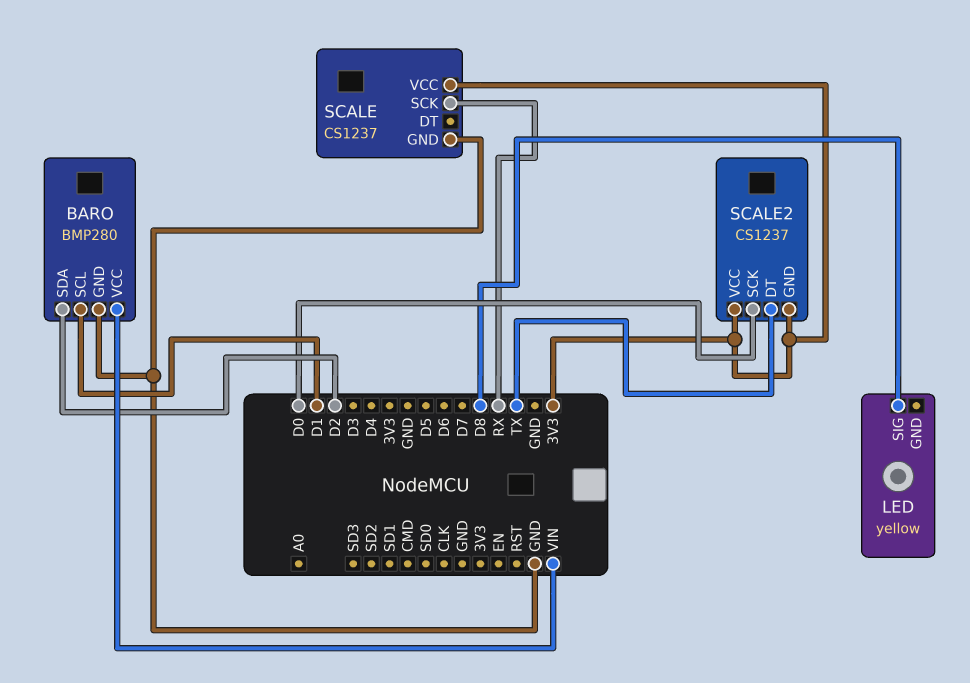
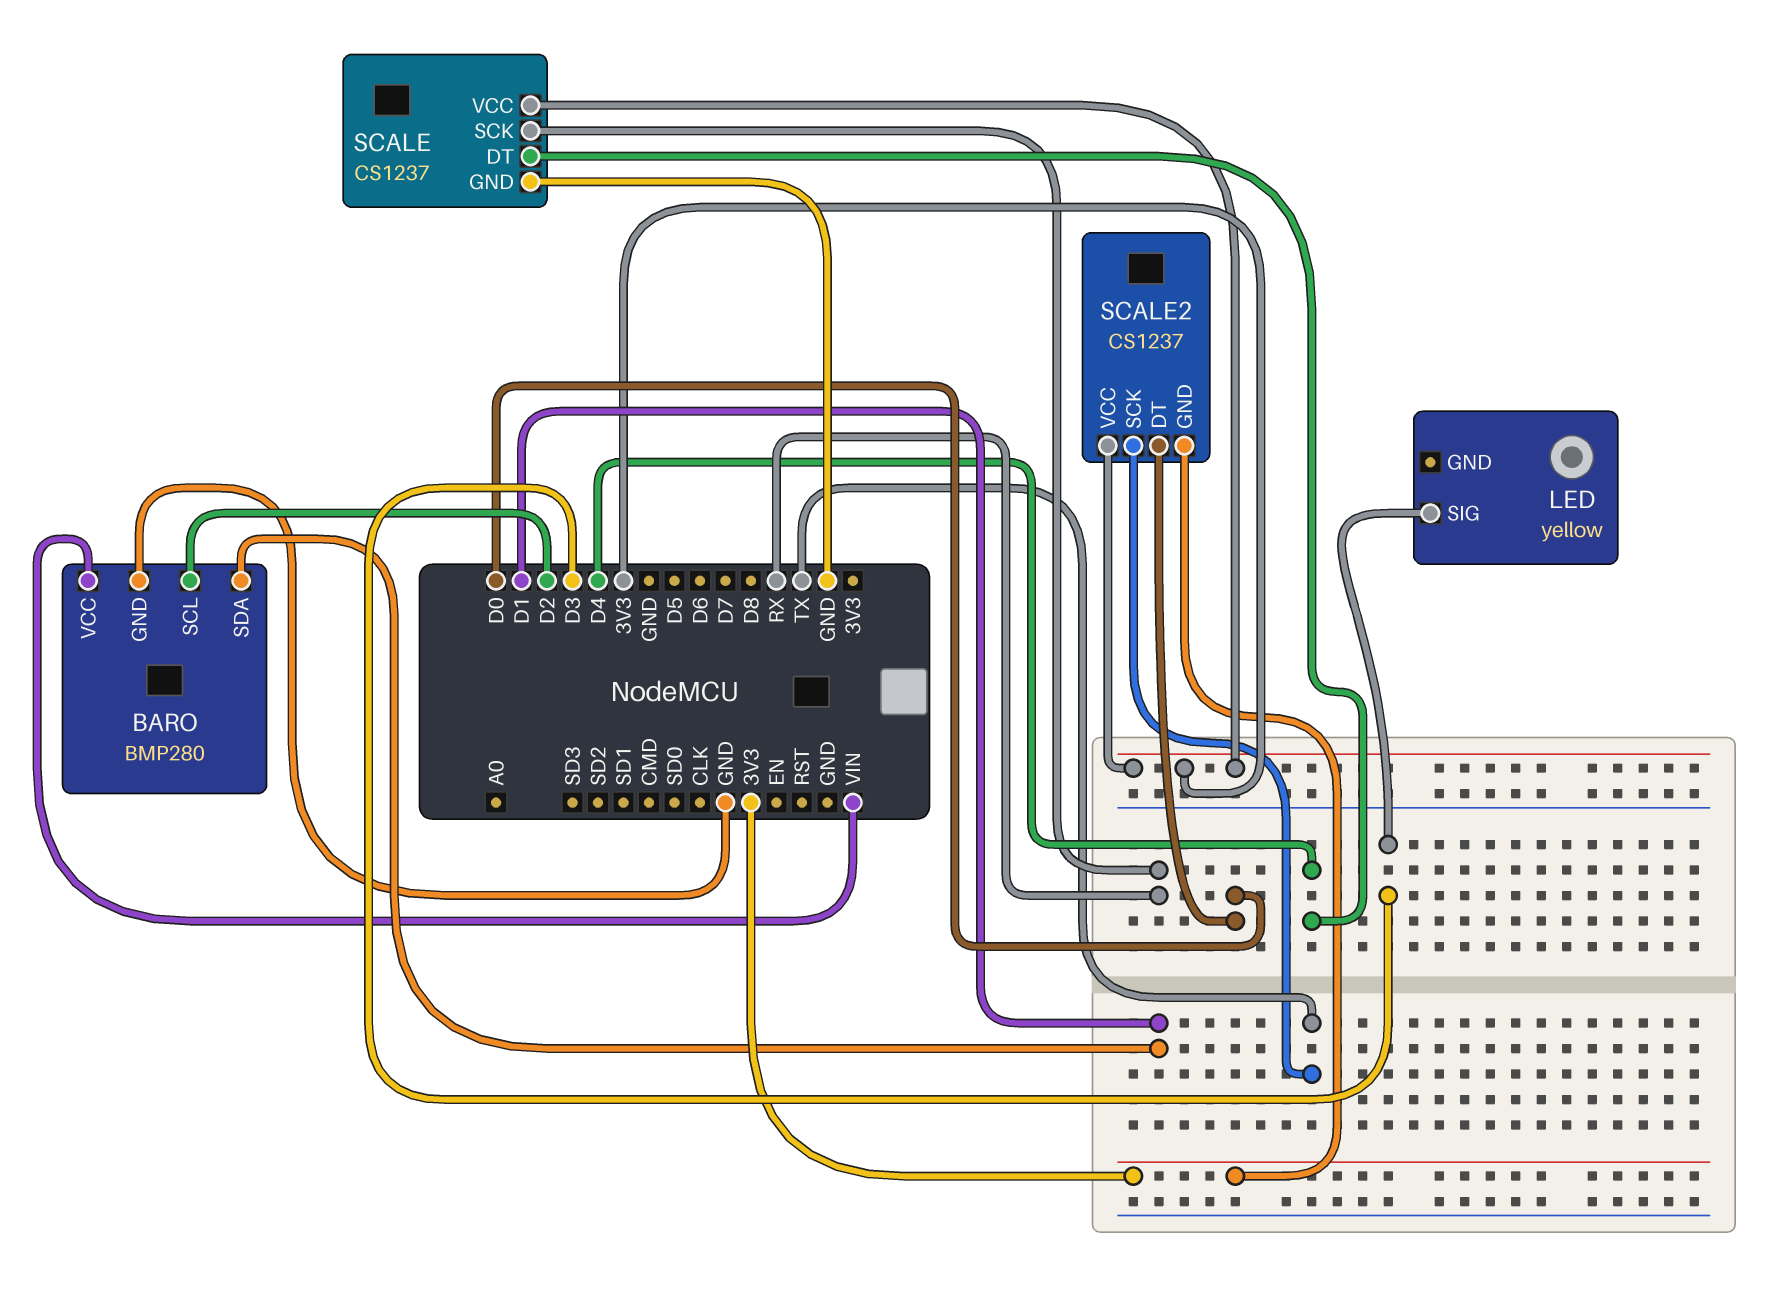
BARO pin SCL: D1 -> D2
BARO pin SDA: D2 -> D1
LED pin SIG: D8 -> D3
SCALE pin DT: none -> D4
SCALE2 pin DT: TX -> D0
SCALE2 pin SCK: D0 -> TX

